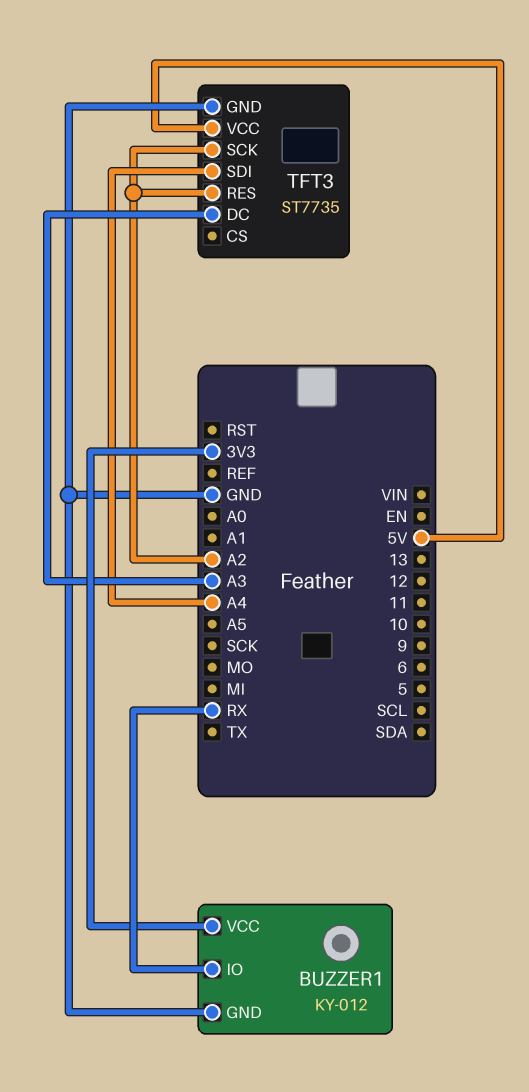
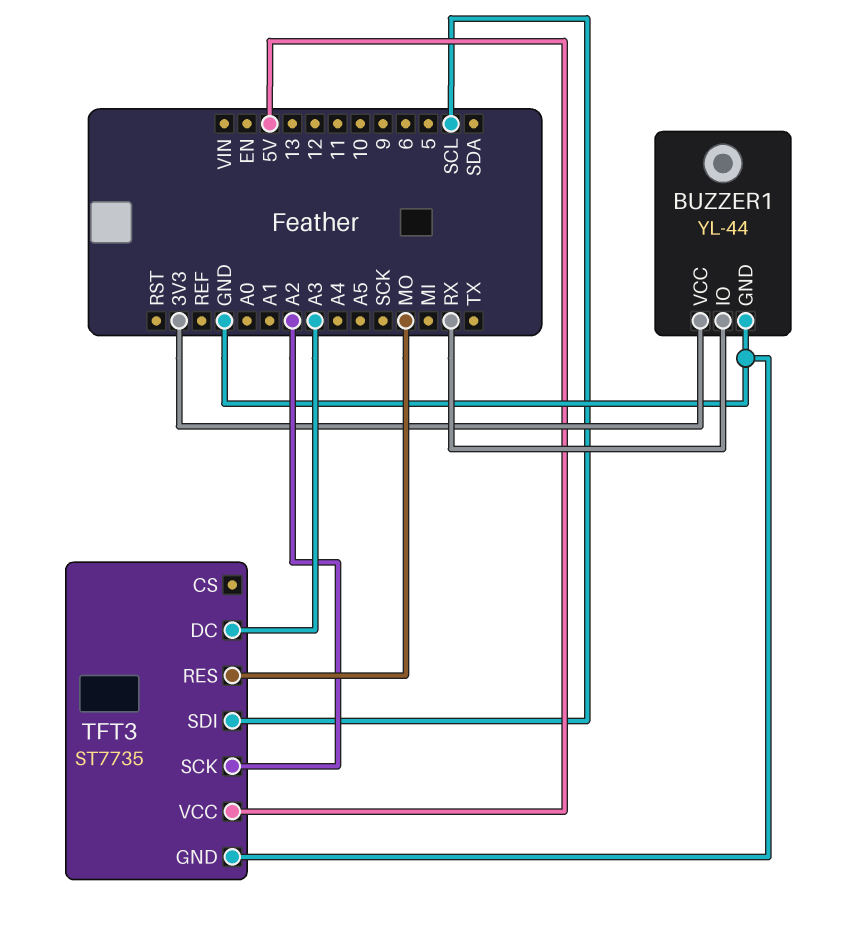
BUZZER1: KY-012 -> YL-44
TFT3 pin RES: A2 -> MO
TFT3 pin SDI: A4 -> SCL

